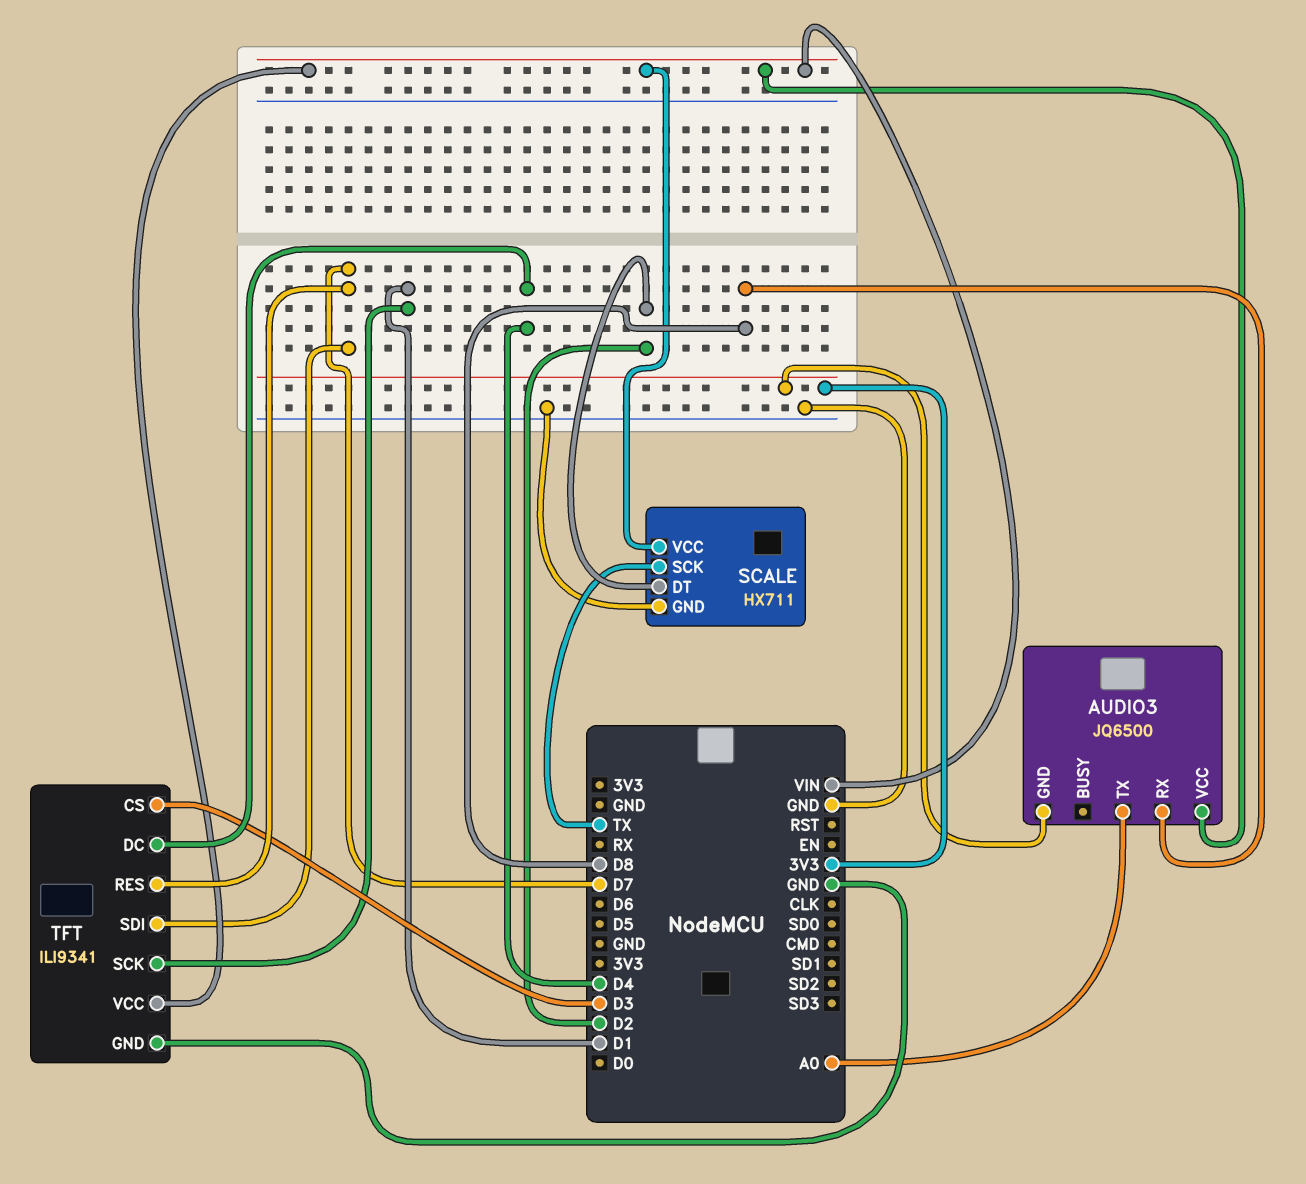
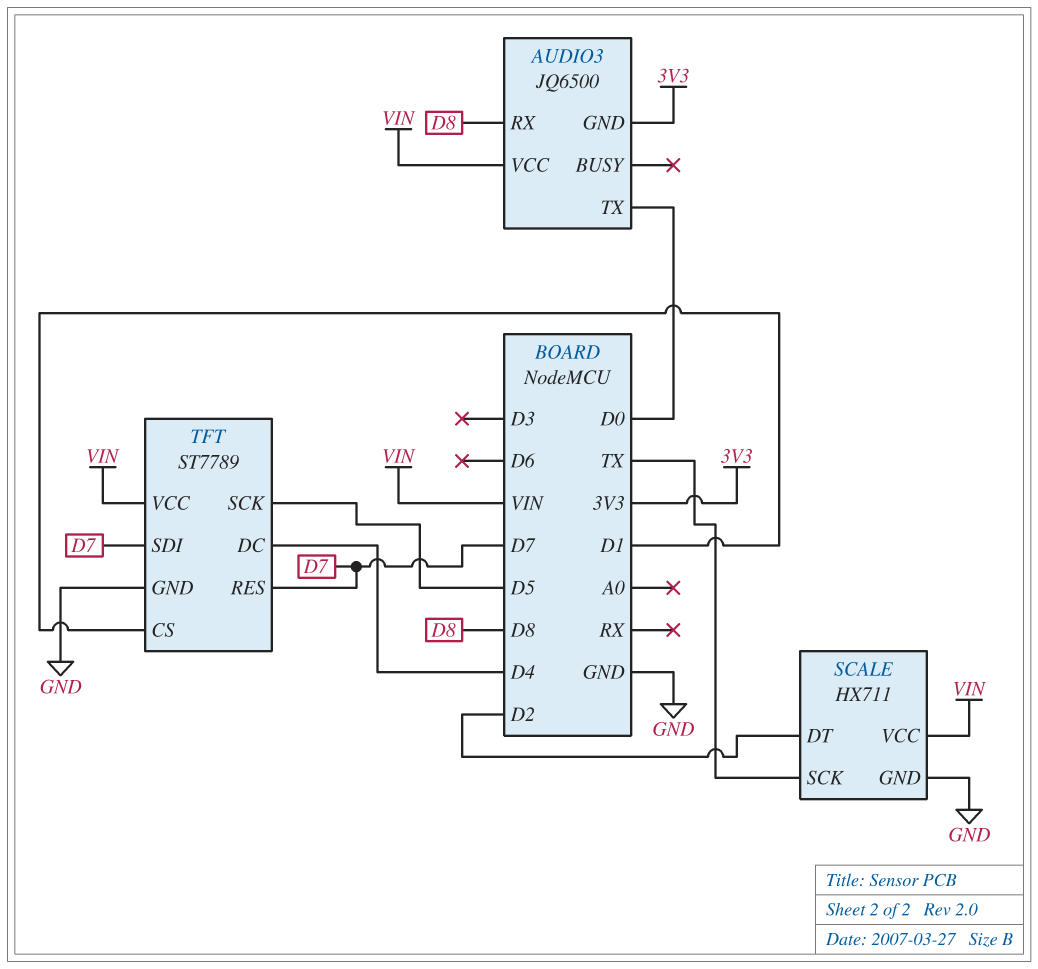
AUDIO3 pin TX: A0 -> D0
TFT: ILI9341 -> ST7789
TFT pin CS: D3 -> D1
TFT pin SCK: D1 -> D5

